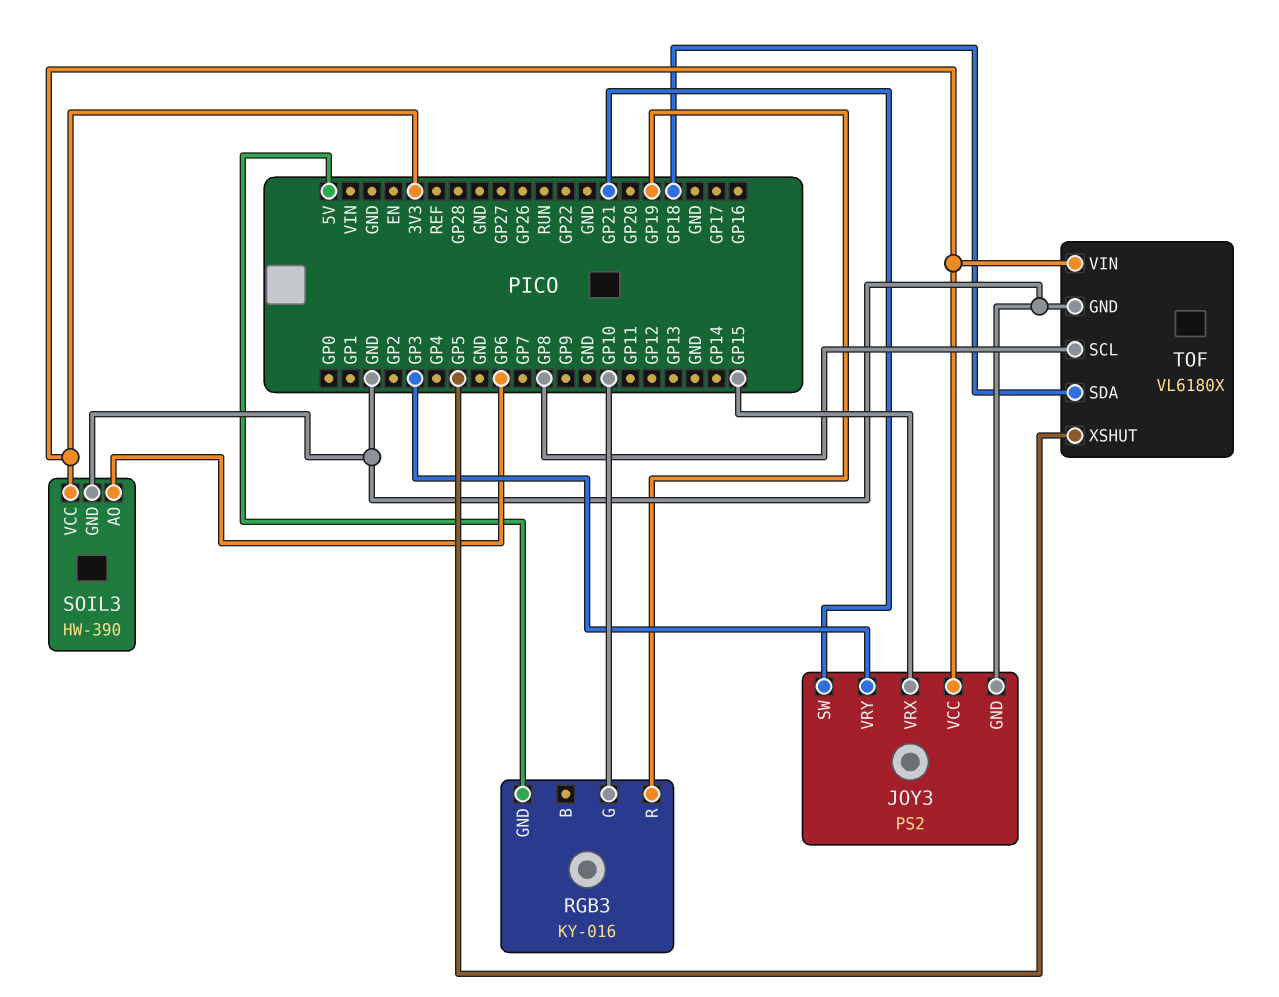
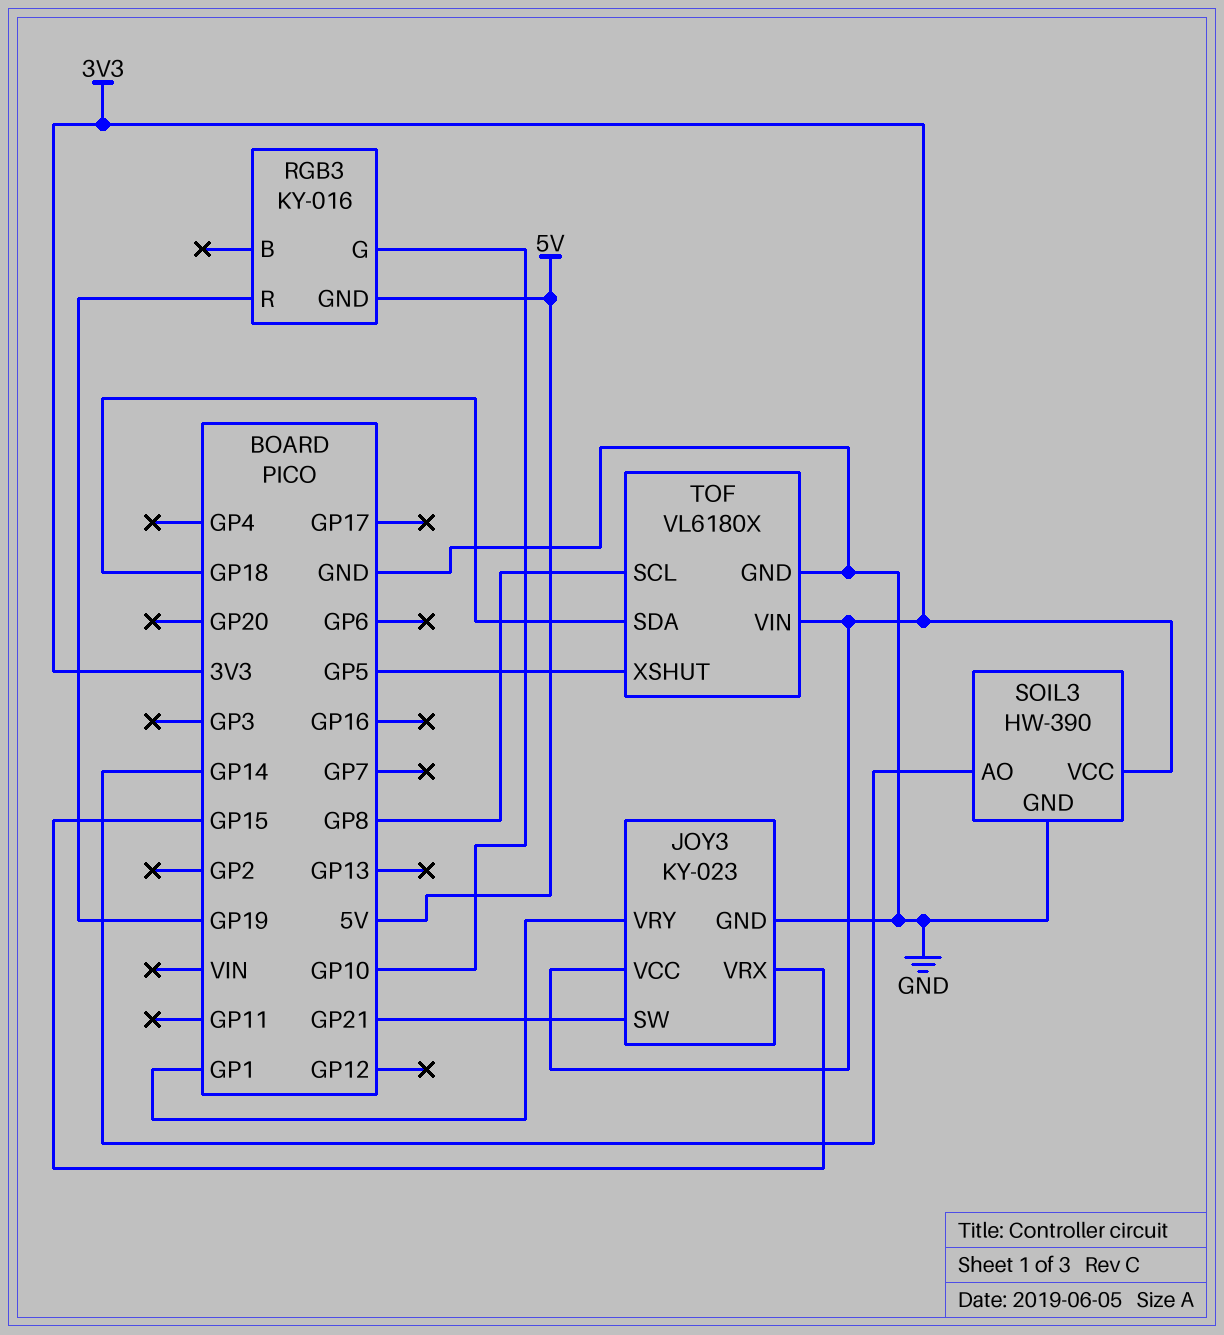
JOY3: PS2 -> KY-023
JOY3 pin VRY: GP3 -> GP1
SOIL3 pin AO: GP6 -> GP14

